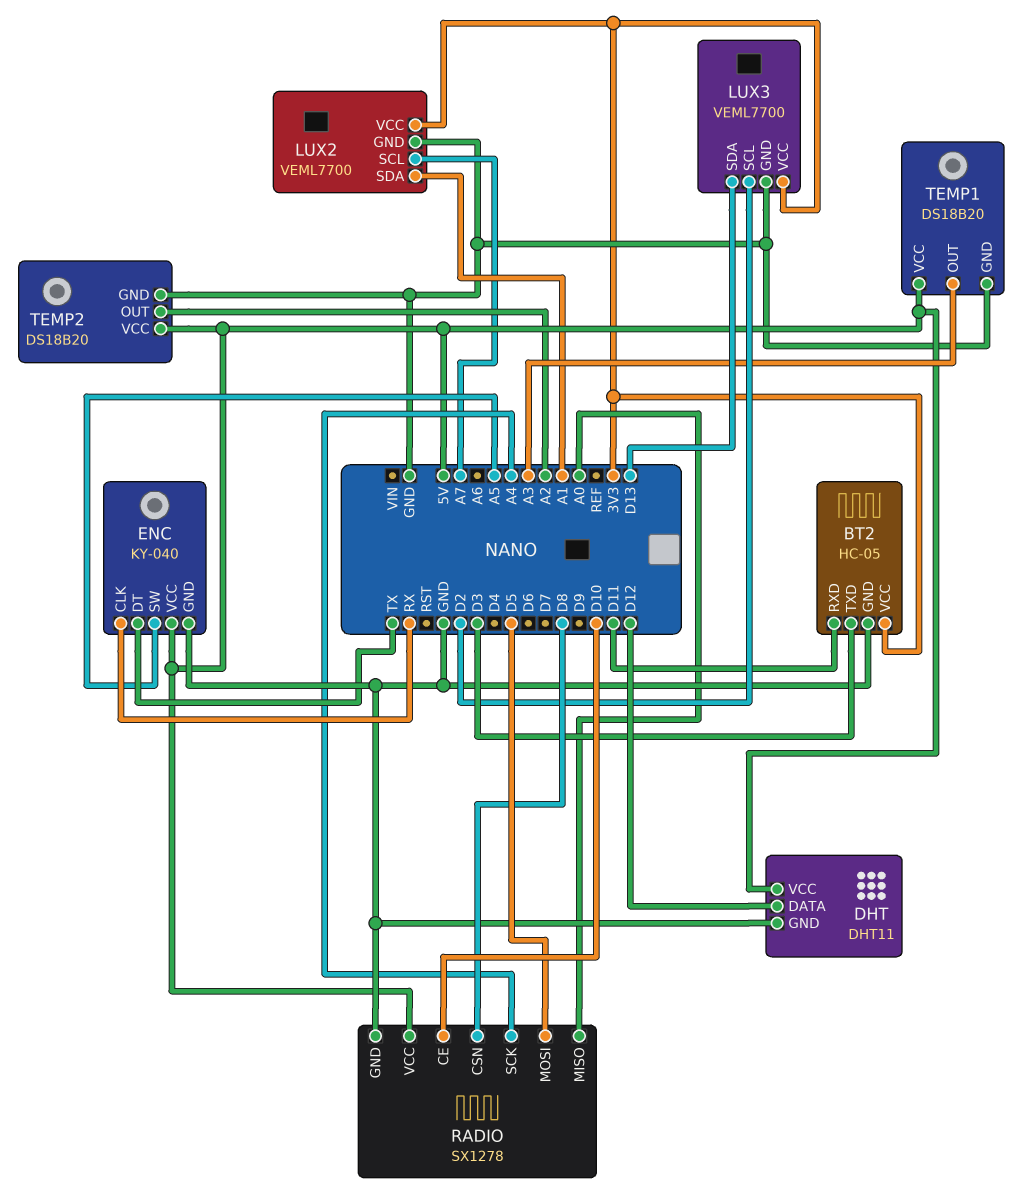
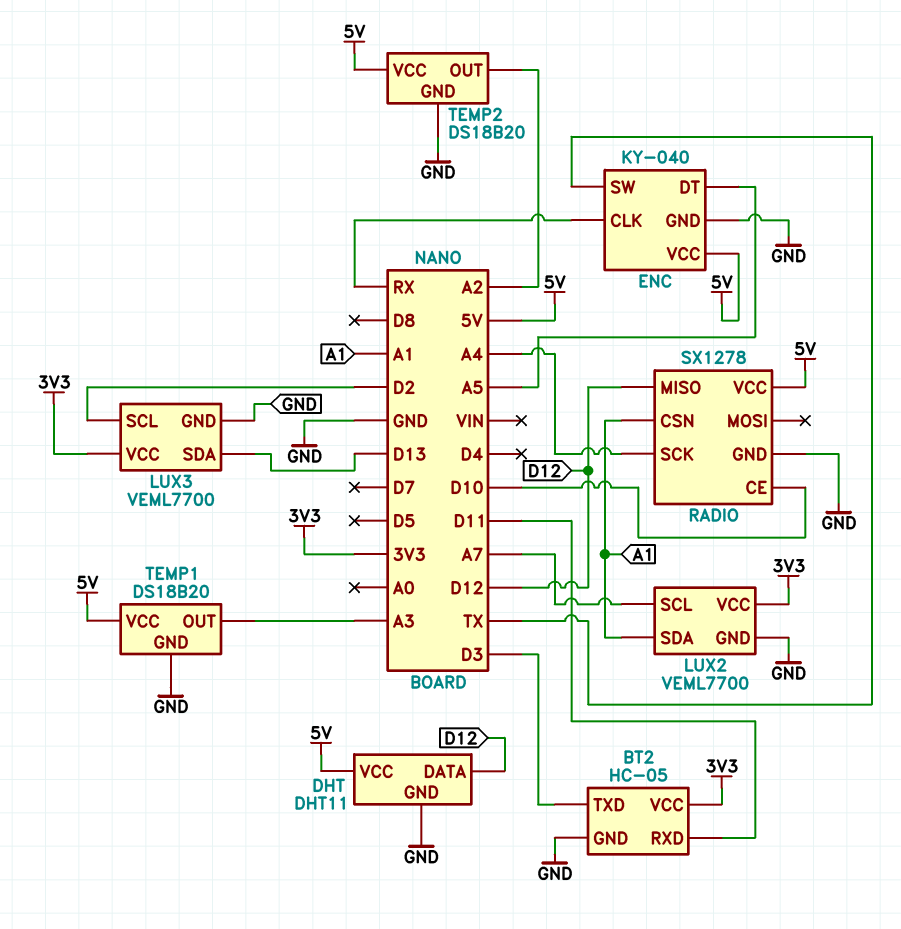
ENC pin DT: TX -> A5
ENC pin SW: A5 -> TX
RADIO pin CSN: D8 -> A1
RADIO pin MISO: A0 -> D12
RADIO pin MOSI: D5 -> none

